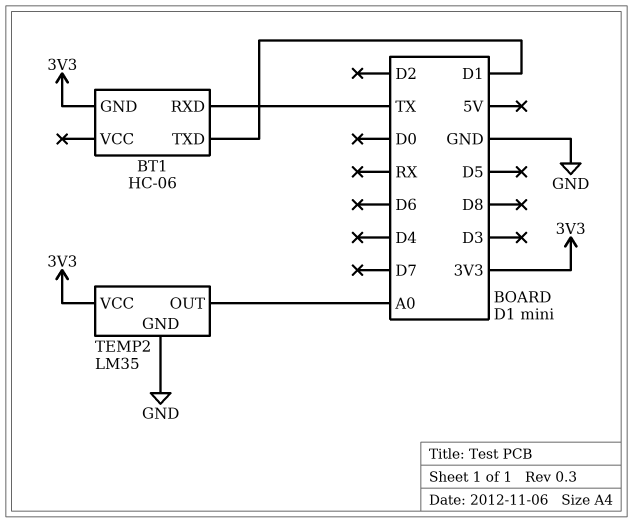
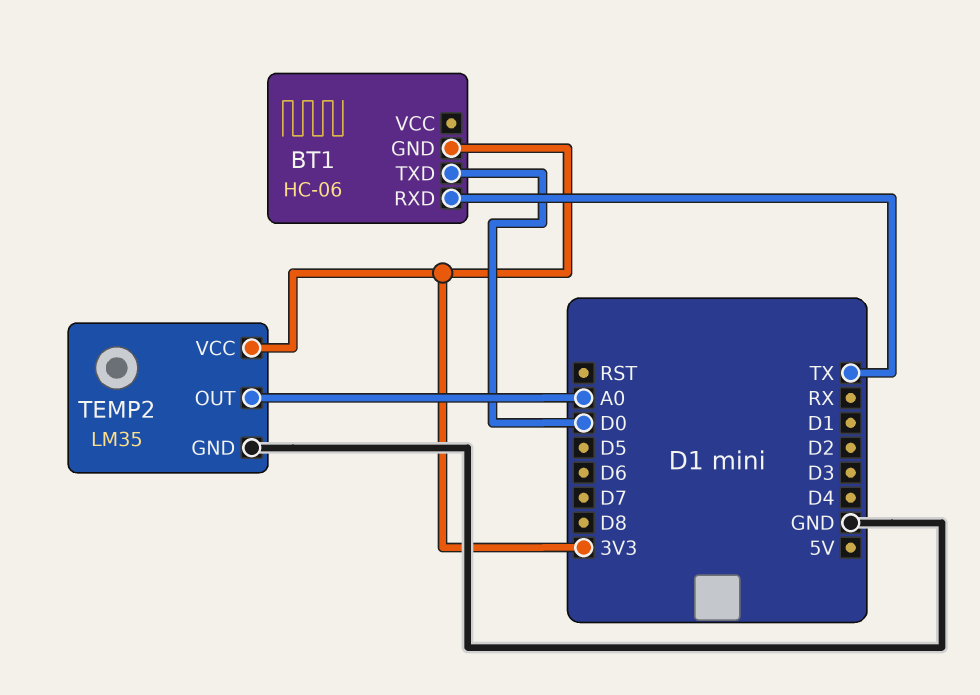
BT1 pin TXD: D1 -> D0

